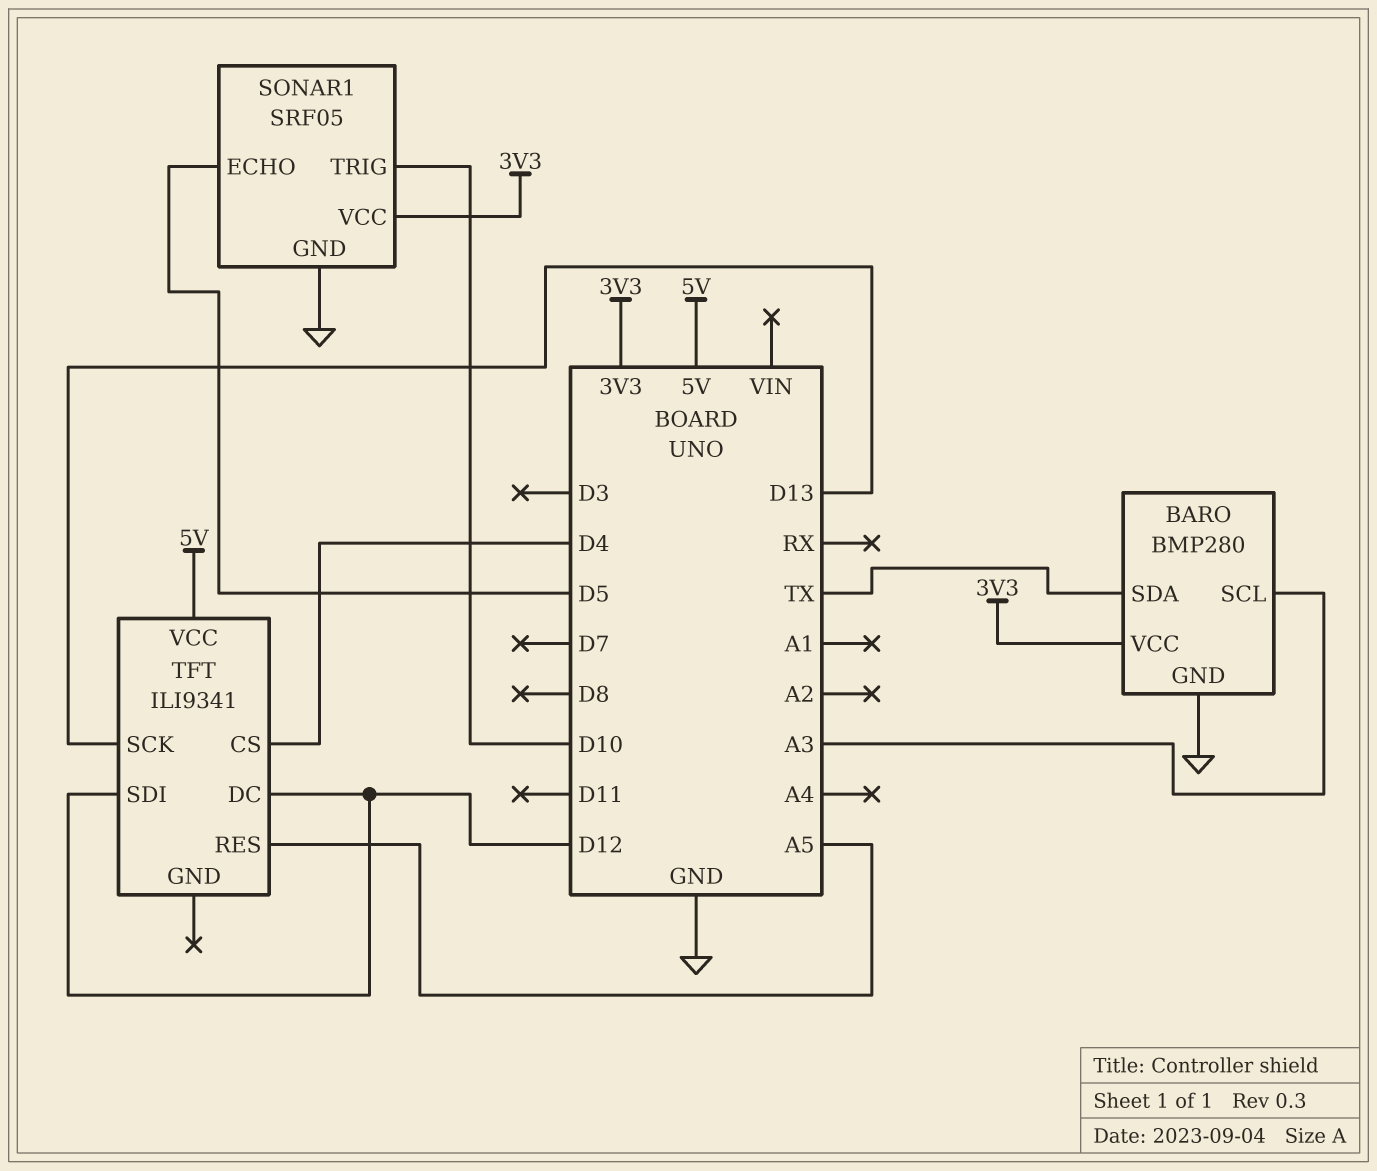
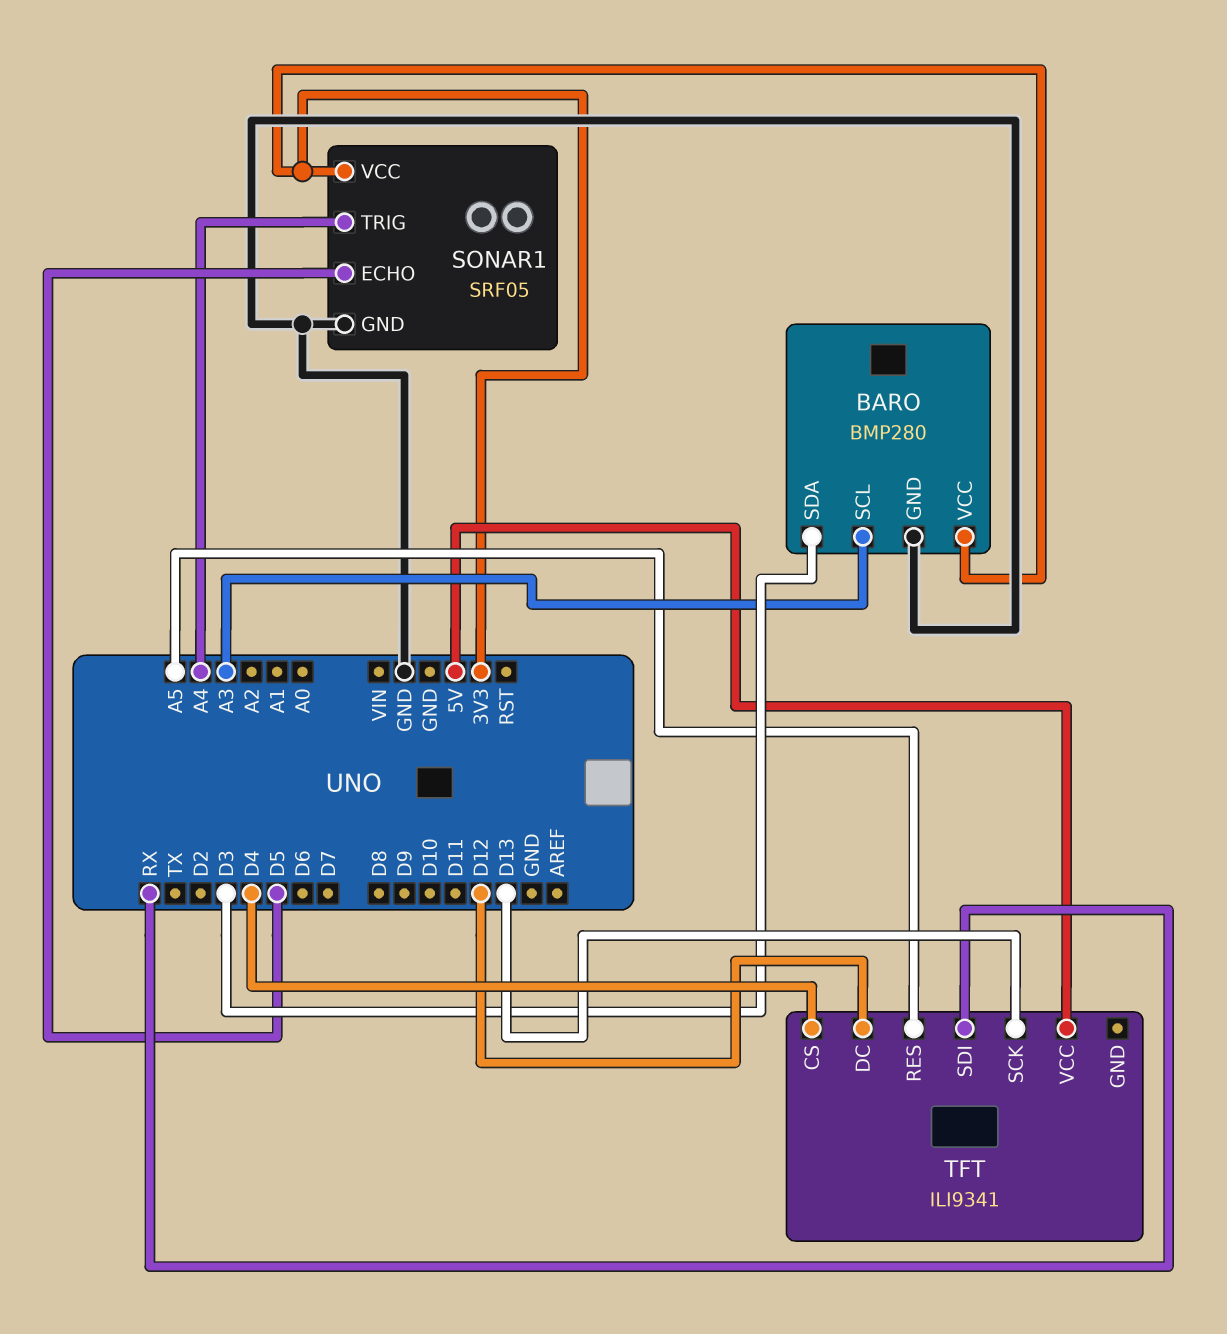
BARO pin SDA: TX -> D3
SONAR1 pin TRIG: D10 -> A4
TFT pin SDI: D12 -> RX

